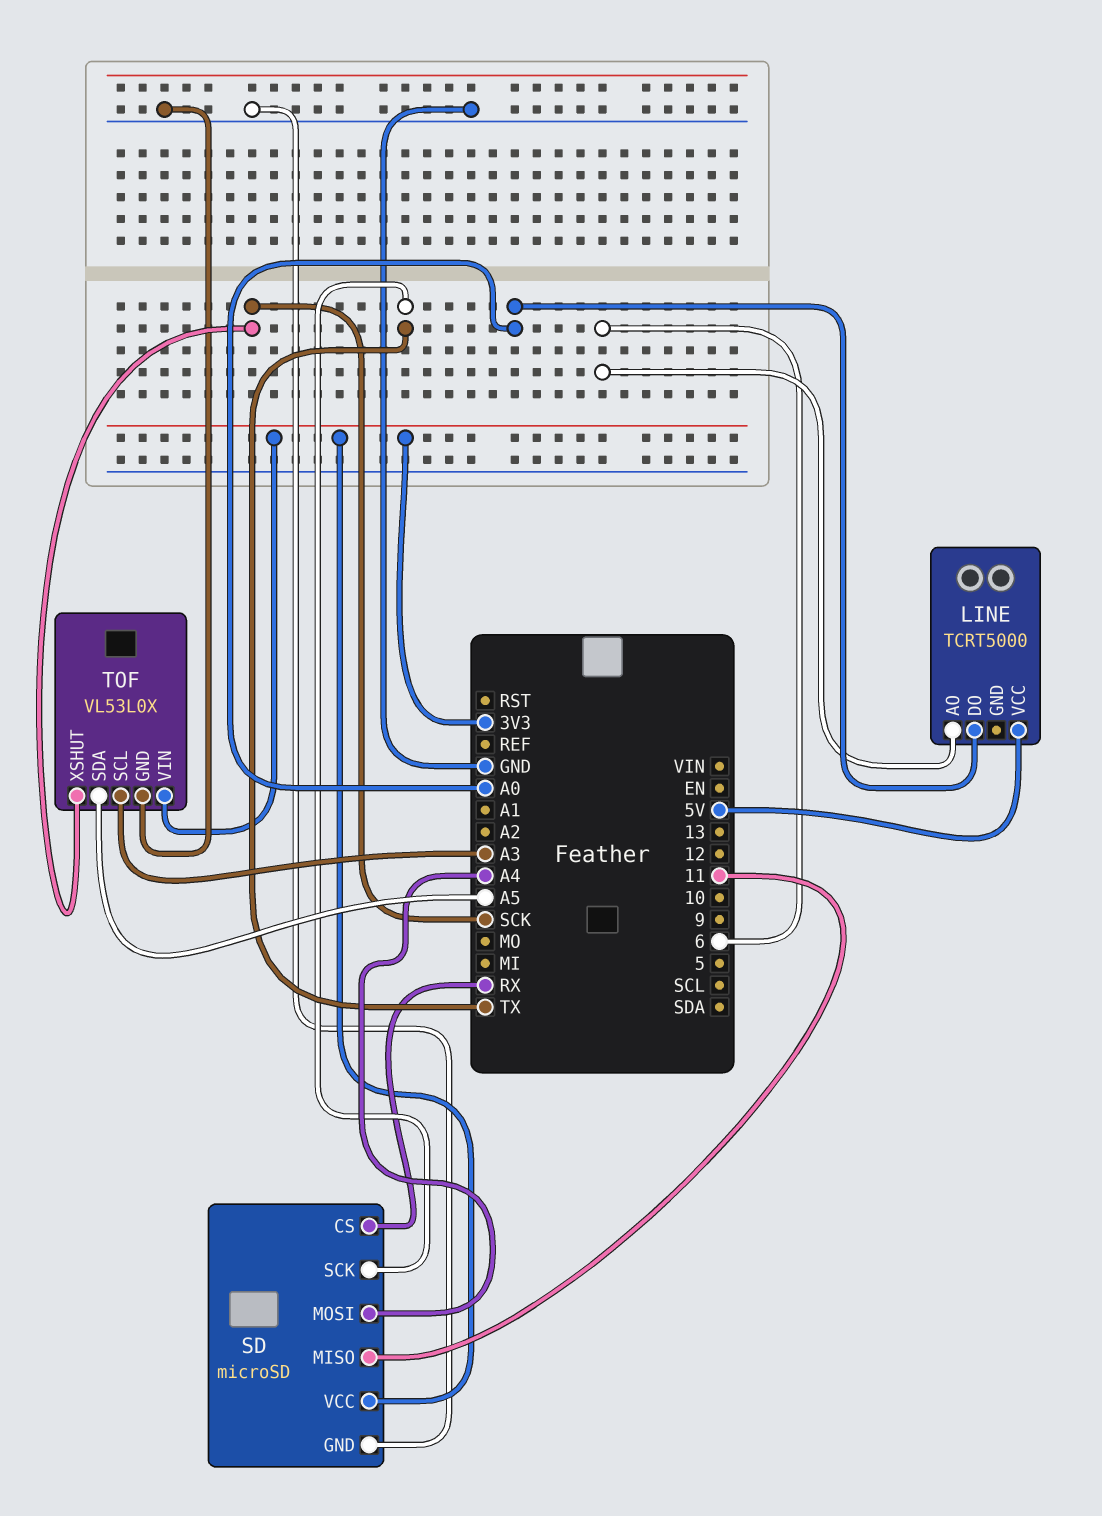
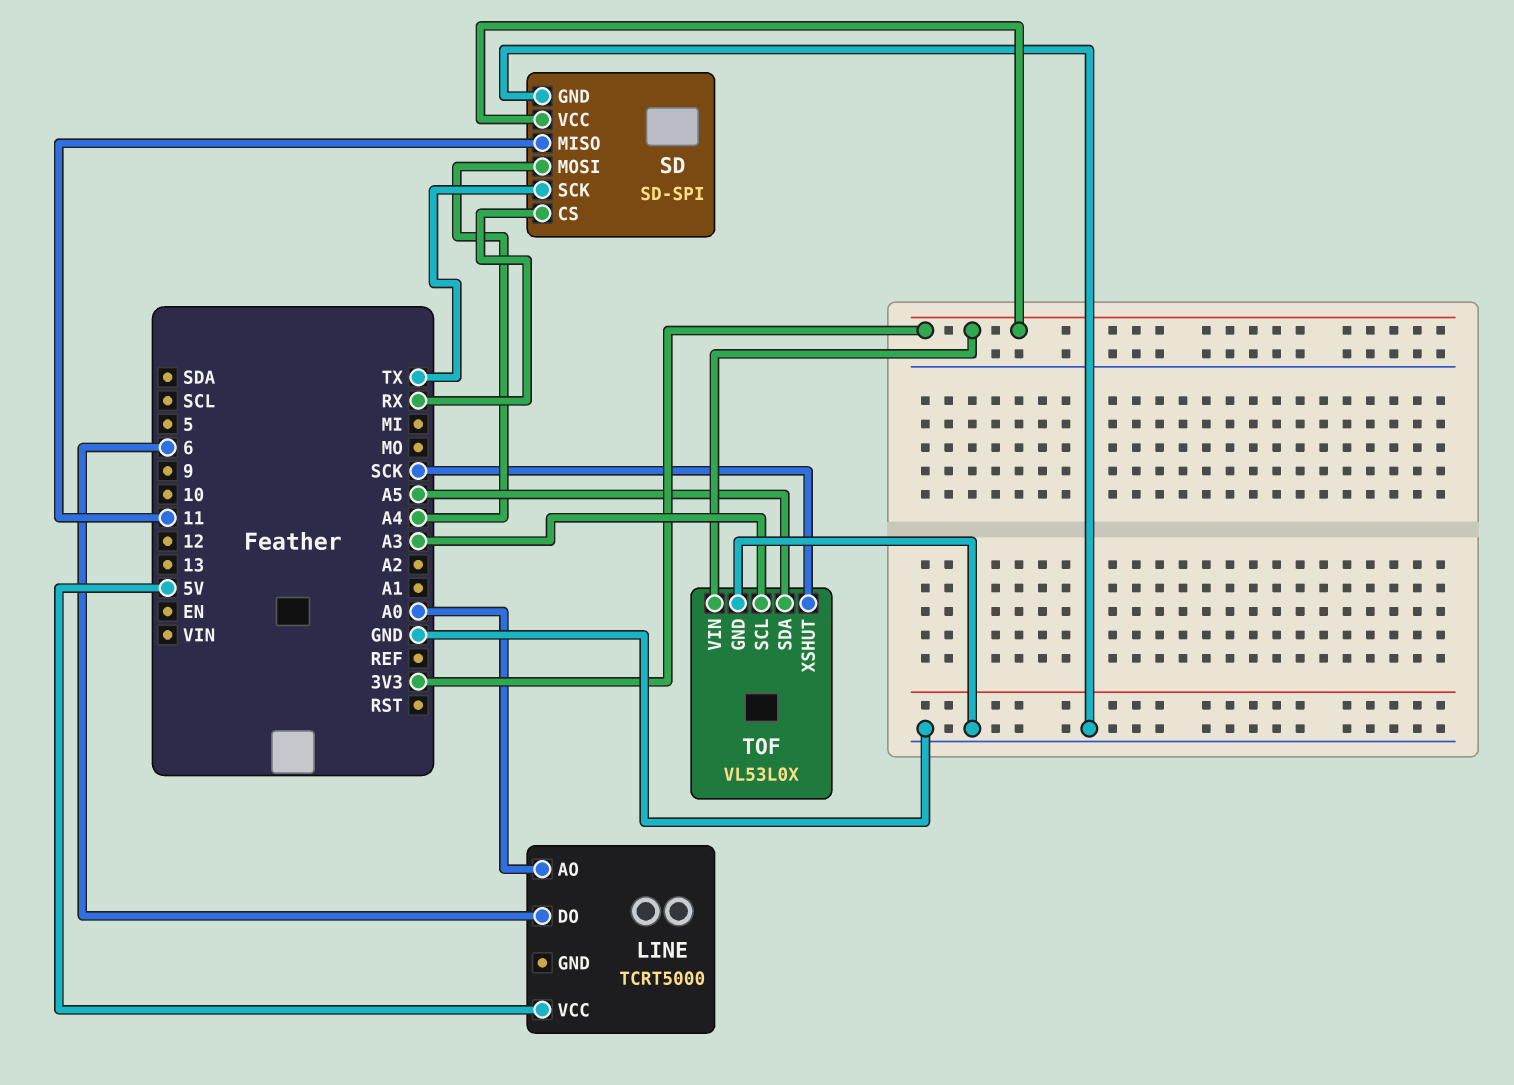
LINE pin AO: 6 -> A0
LINE pin DO: A0 -> 6
SD: microSD -> SD-SPI

